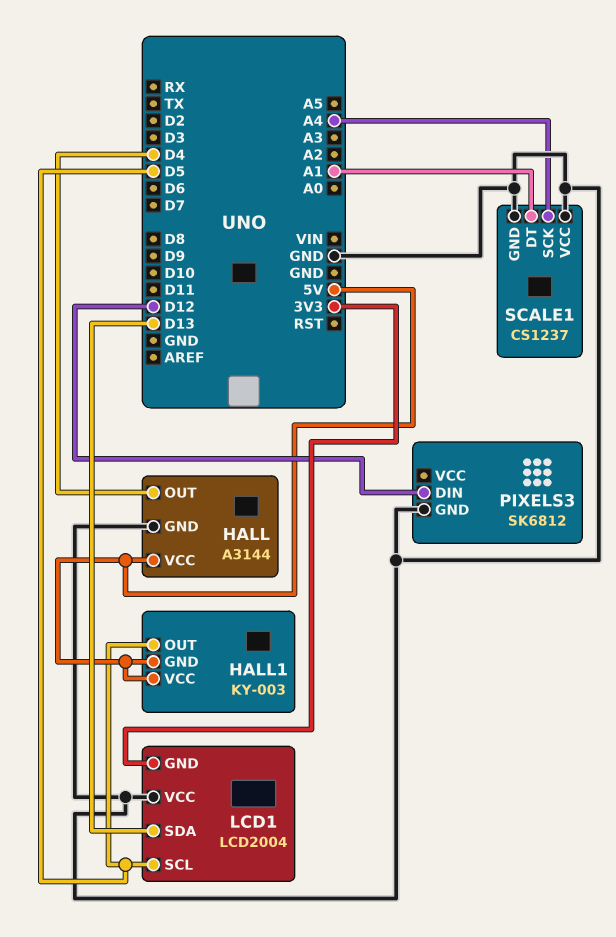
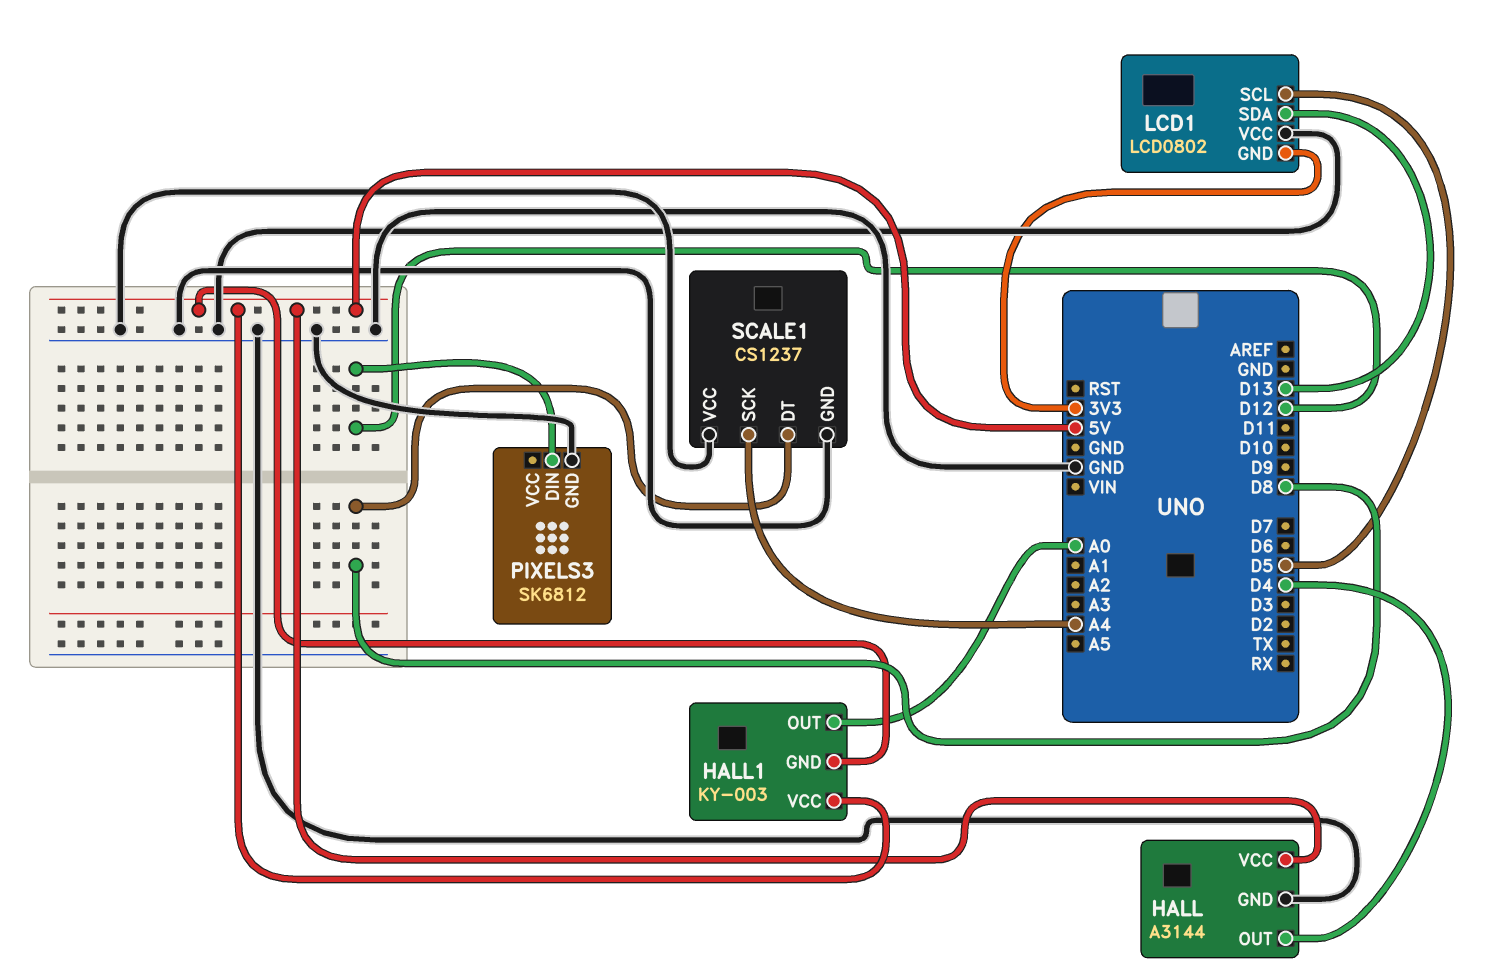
HALL1 pin OUT: D5 -> A0
LCD1: LCD2004 -> LCD0802
SCALE1 pin DT: A1 -> D8

